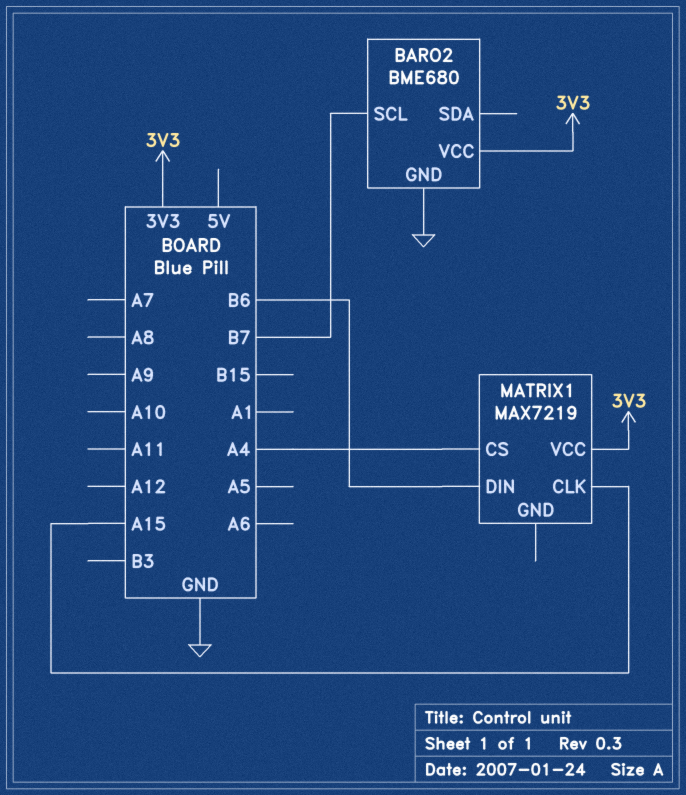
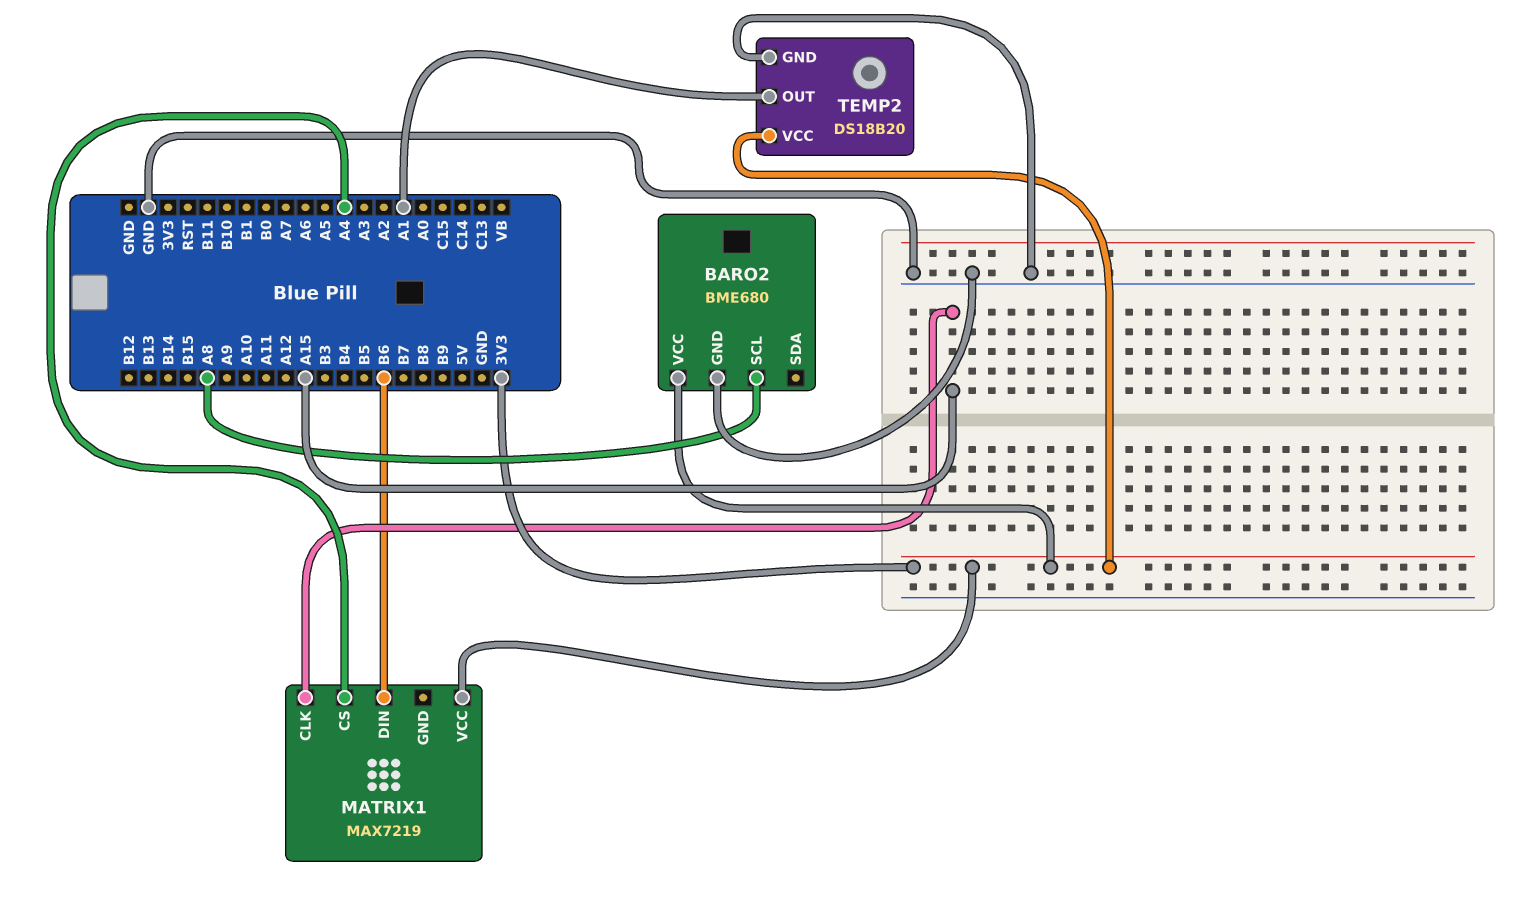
BARO2 pin SCL: B7 -> A8
TEMP2: none -> DS18B20
TEMP2 pin GND: none -> GND
TEMP2 pin OUT: none -> A1
TEMP2 pin VCC: none -> 3V3

